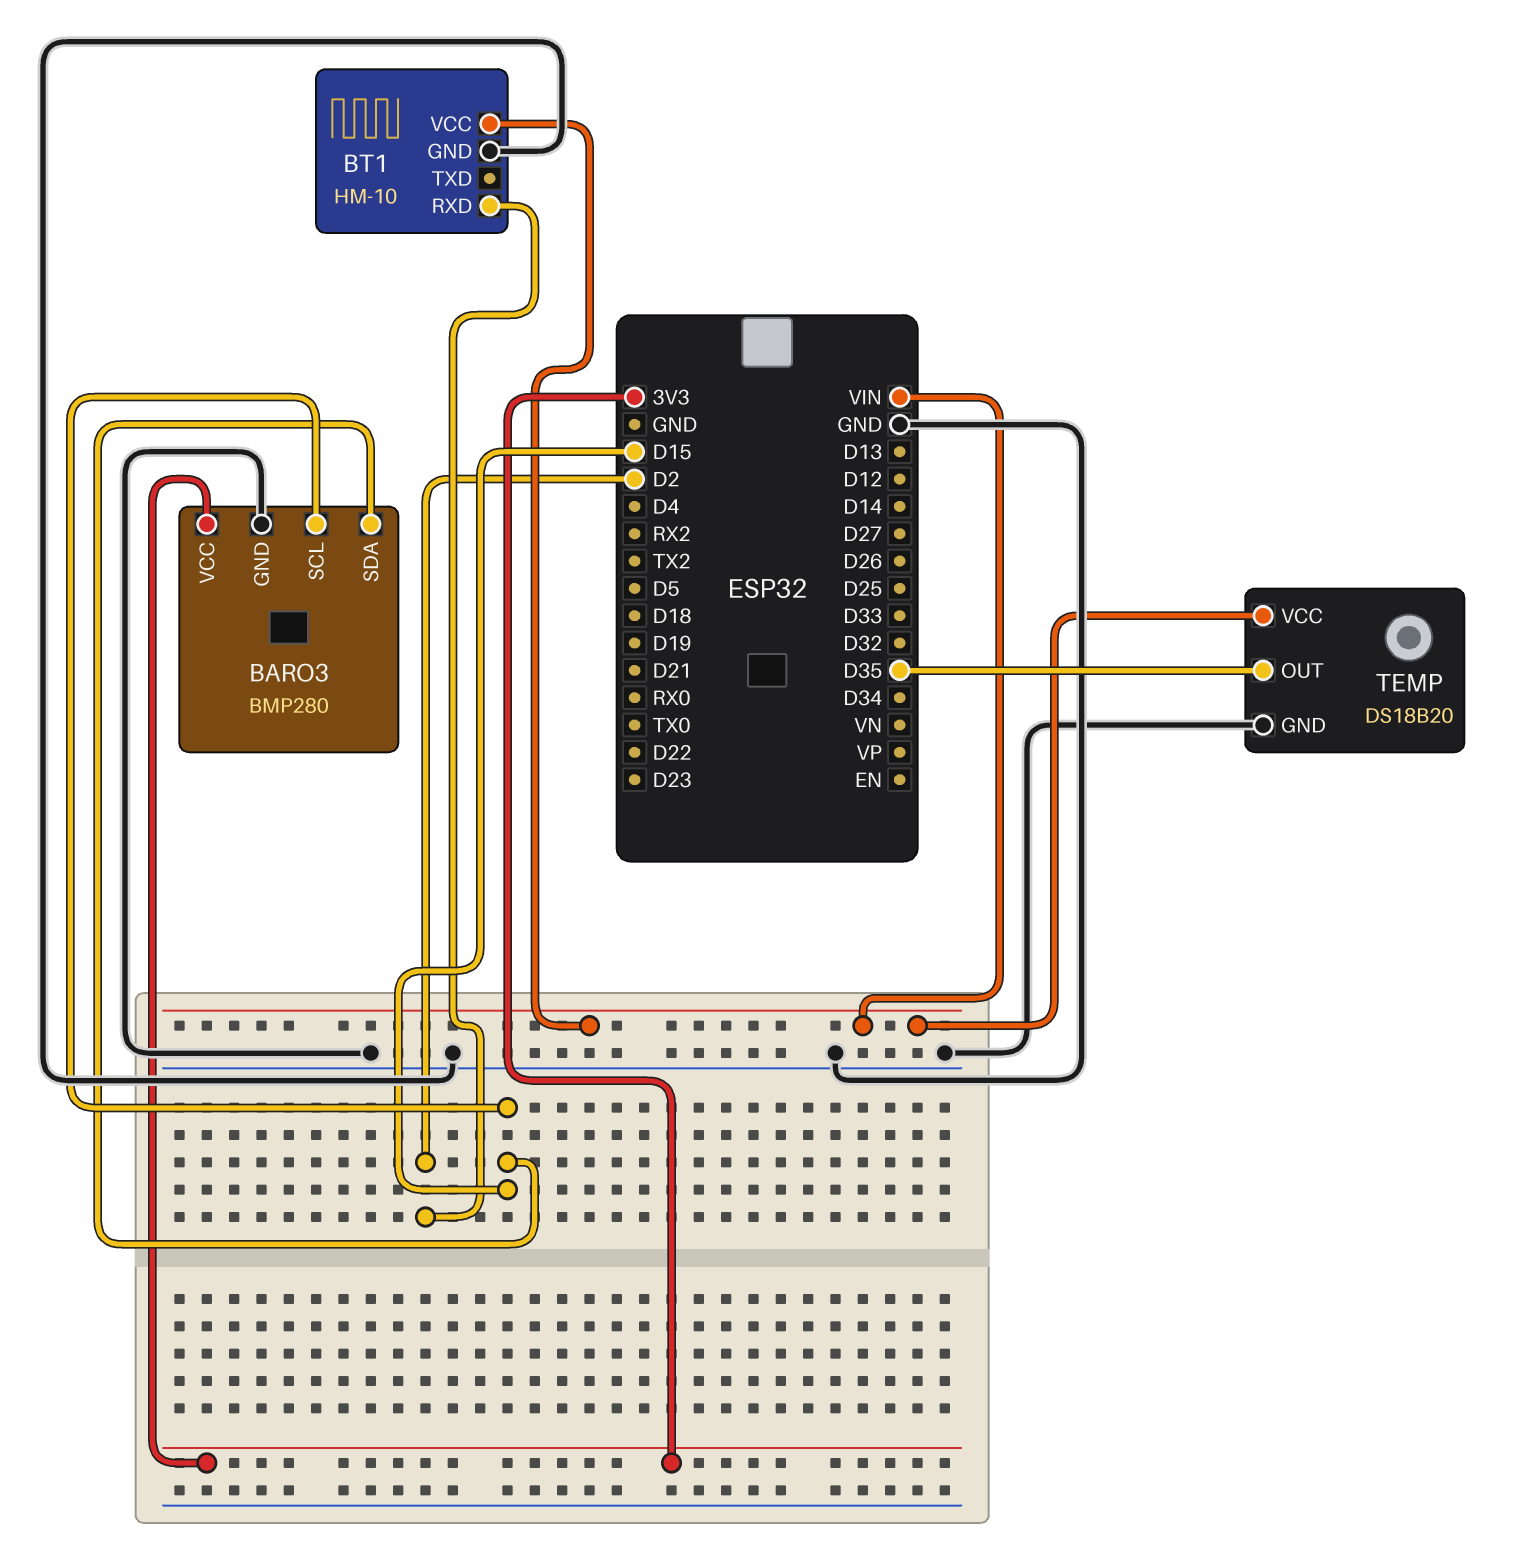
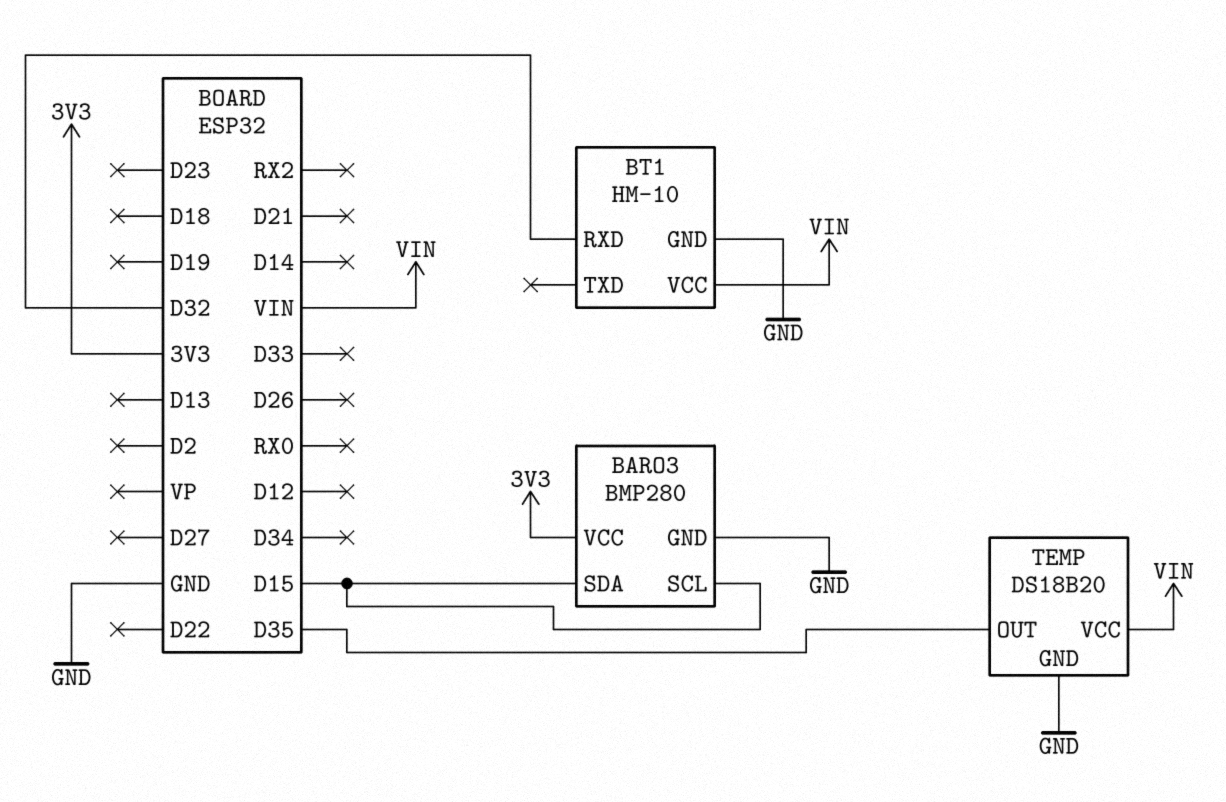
BT1 pin RXD: D2 -> D32

